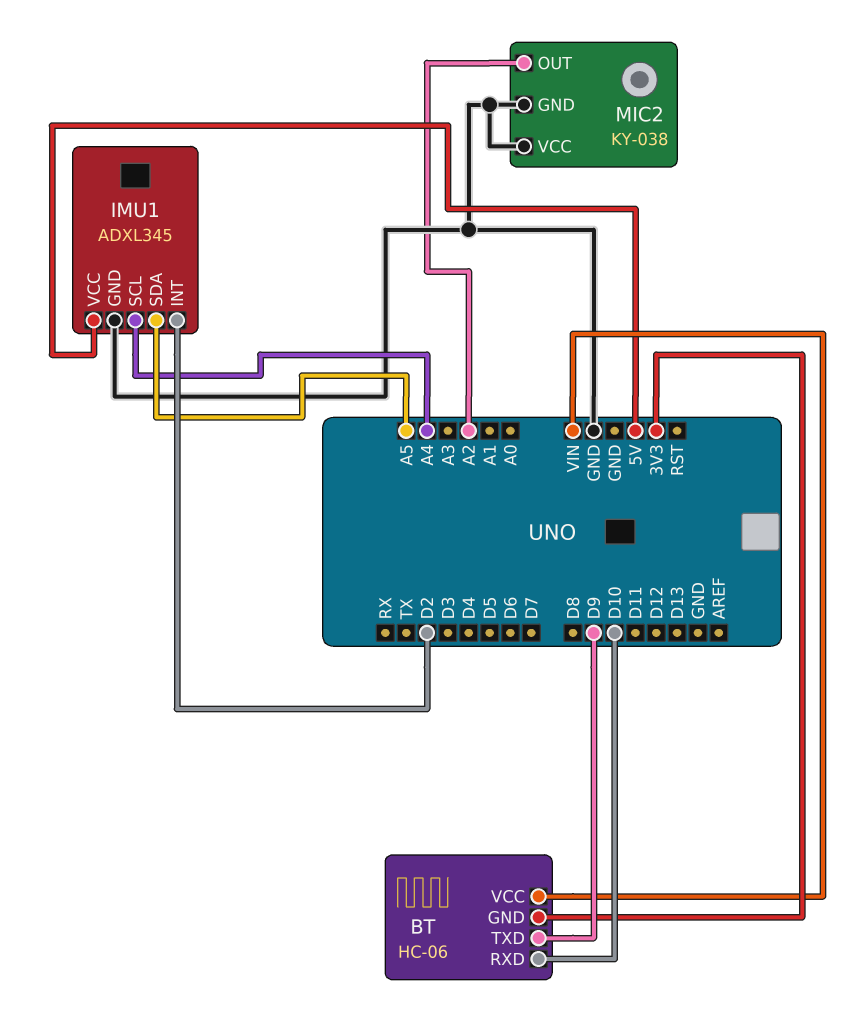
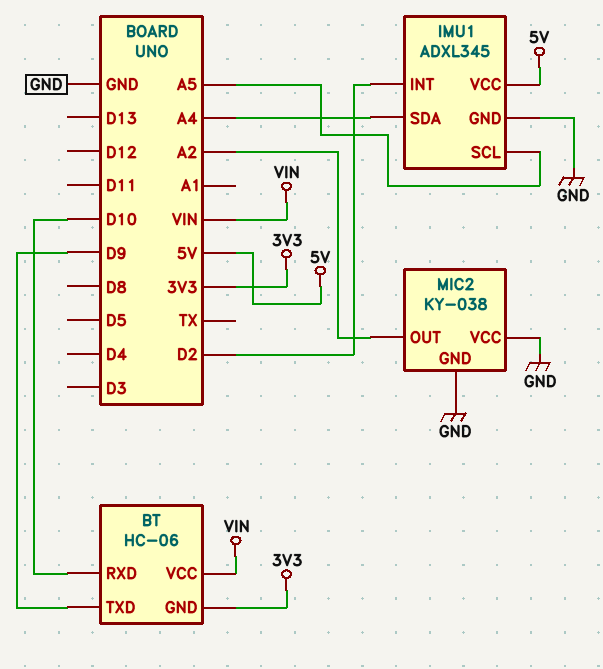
IMU1 pin SCL: A4 -> A5
IMU1 pin SDA: A5 -> A4

